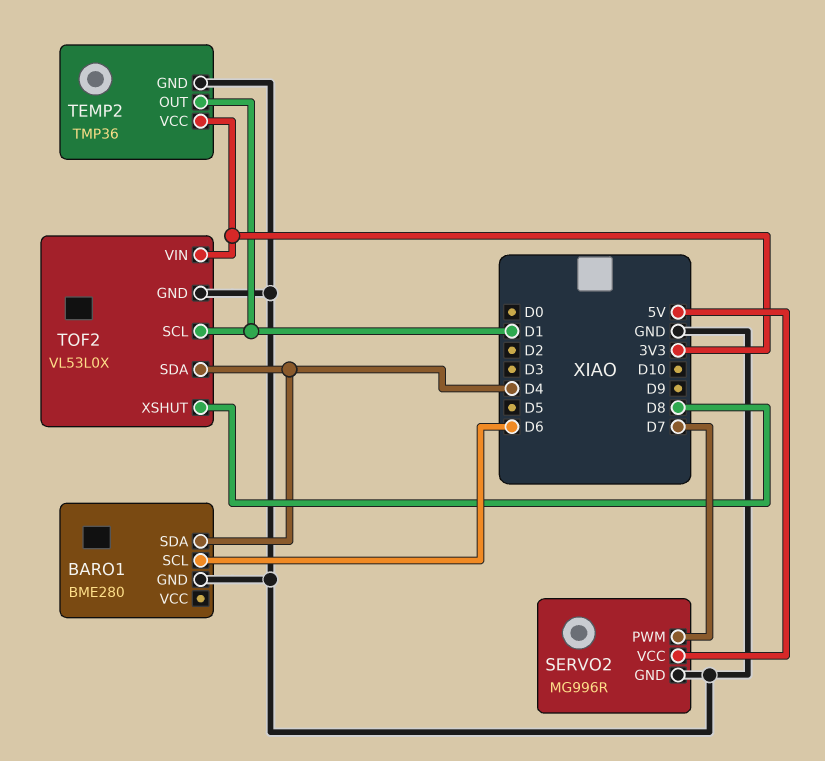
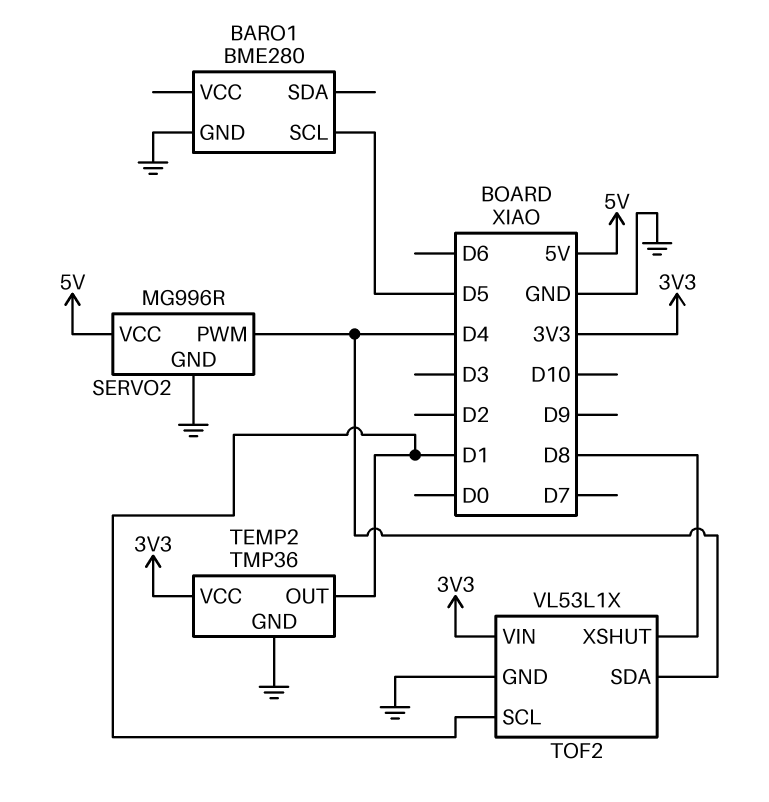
BARO1 pin SCL: D6 -> D5
BARO1 pin SDA: D4 -> none
SERVO2 pin PWM: D7 -> D4
TOF2: VL53L0X -> VL53L1X

